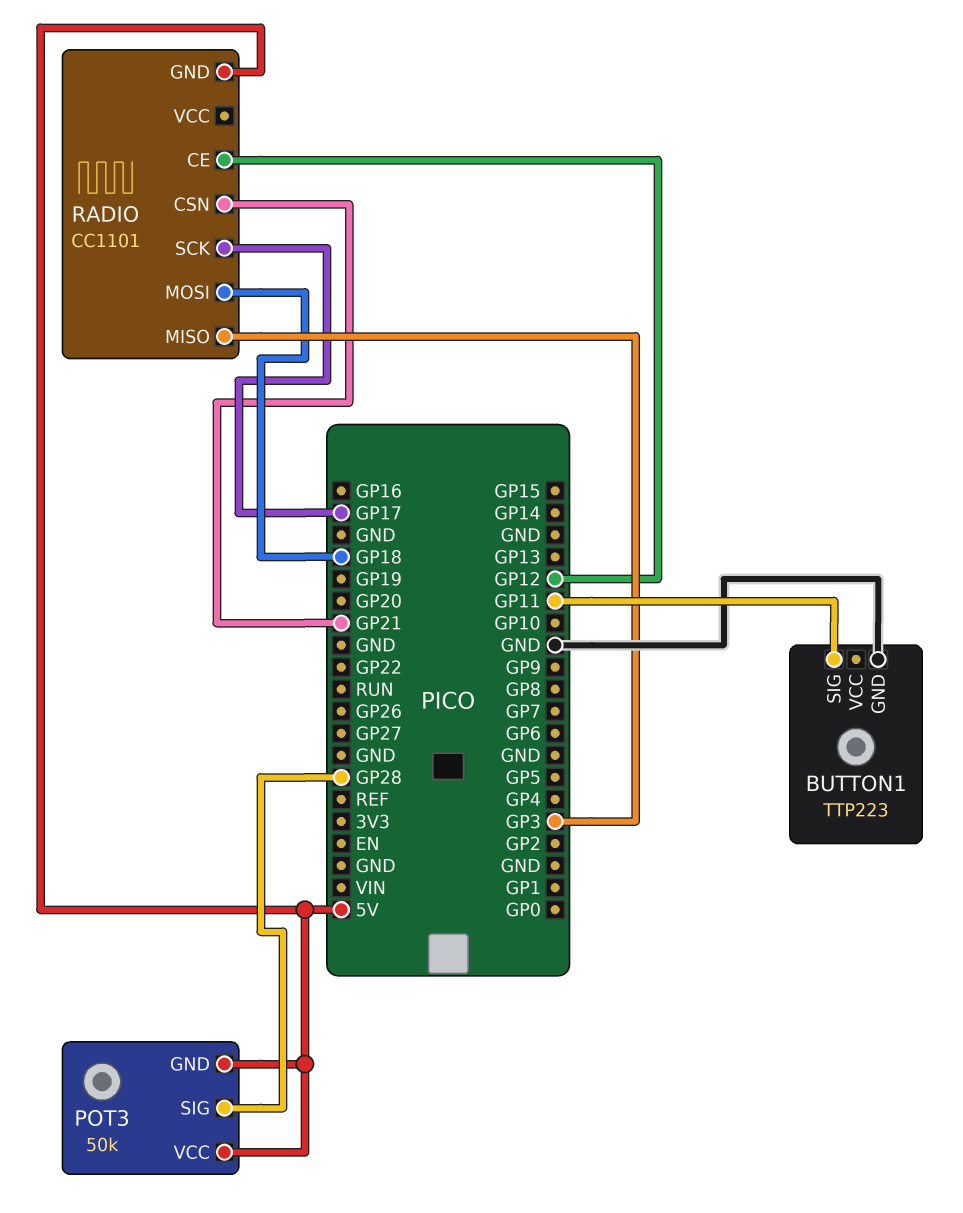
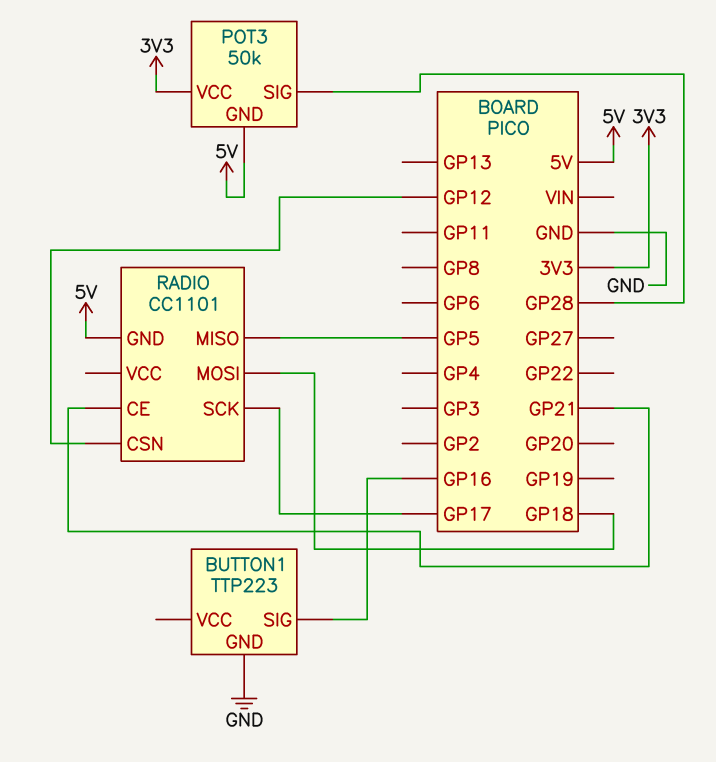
BUTTON1 pin SIG: GP11 -> GP16
POT3 pin VCC: 5V -> 3V3
RADIO pin CE: GP12 -> GP21
RADIO pin CSN: GP21 -> GP12
RADIO pin MISO: GP3 -> GP5

